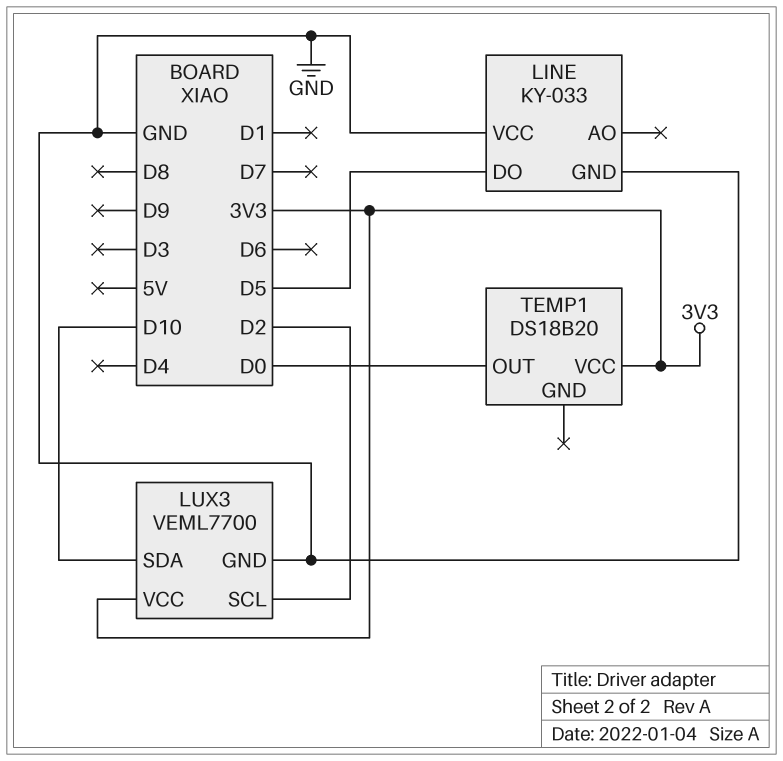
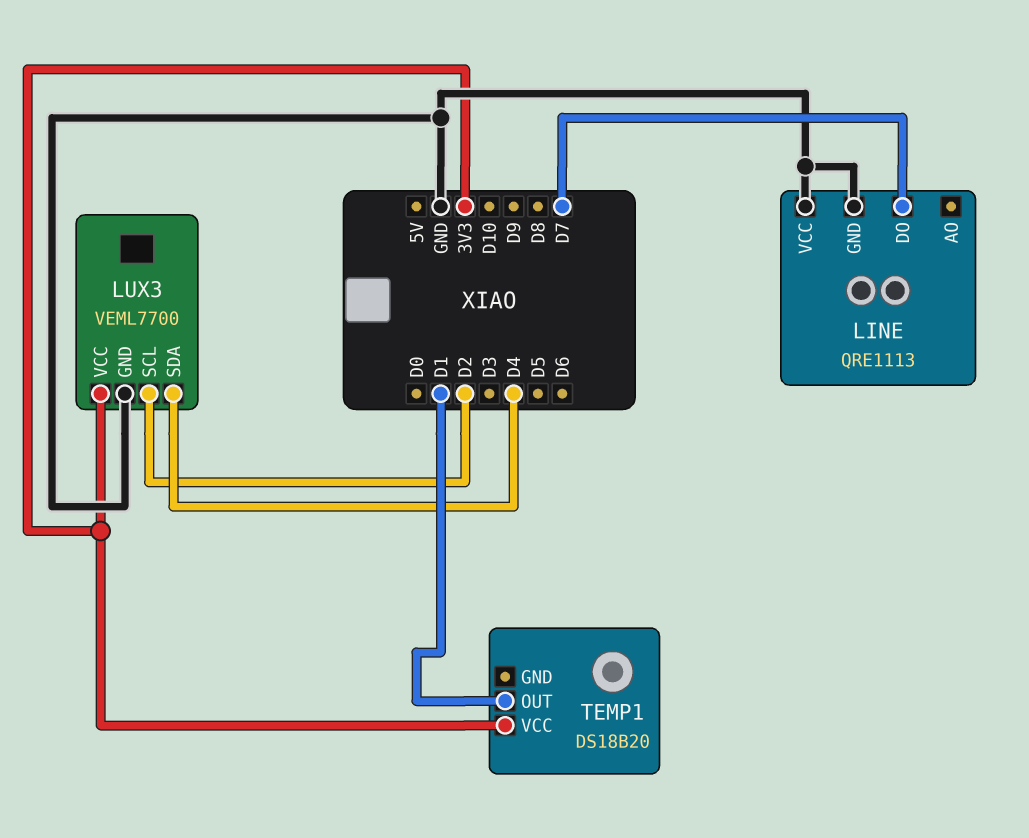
LINE: KY-033 -> QRE1113
LINE pin DO: D5 -> D7
LUX3 pin SDA: D10 -> D4
TEMP1 pin OUT: D0 -> D1

